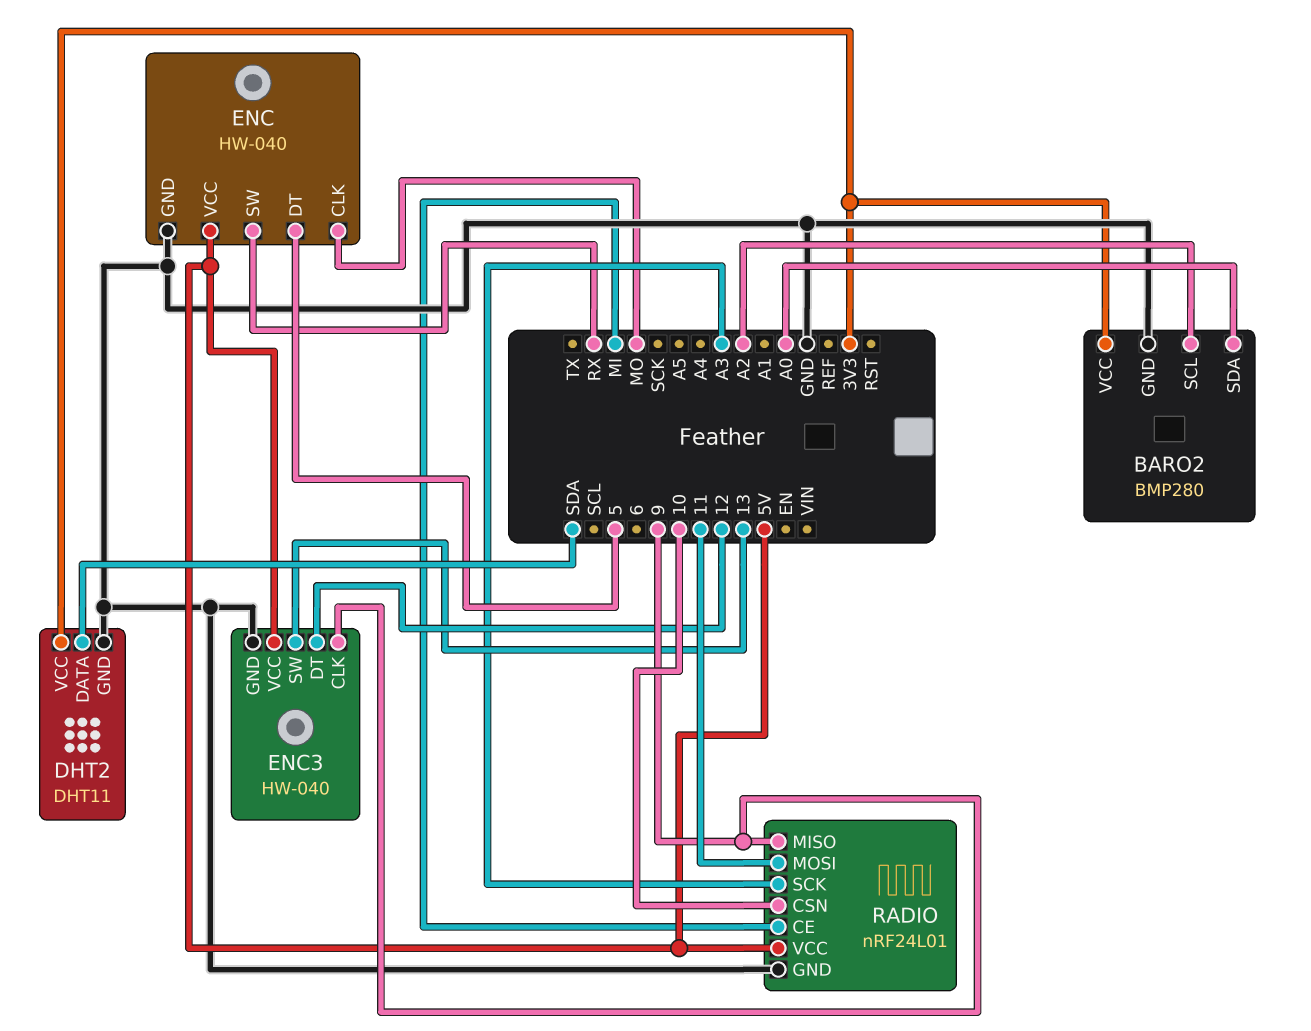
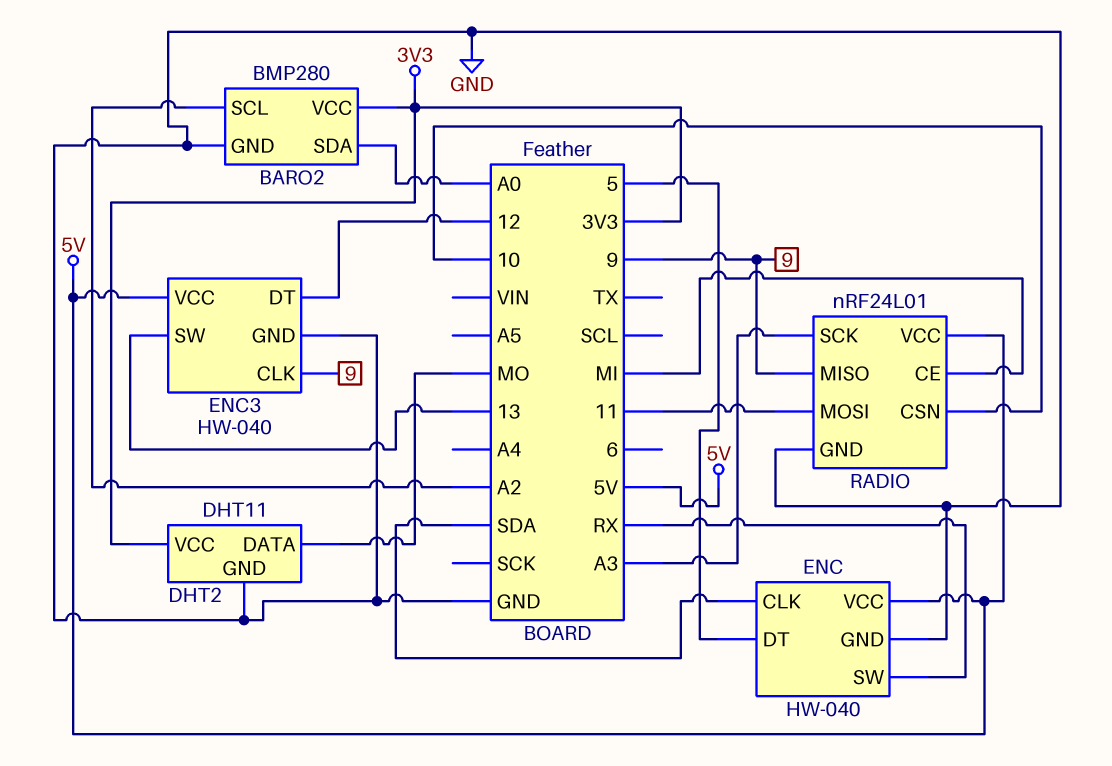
DHT2 pin DATA: SDA -> MO
ENC pin CLK: MO -> SDA

